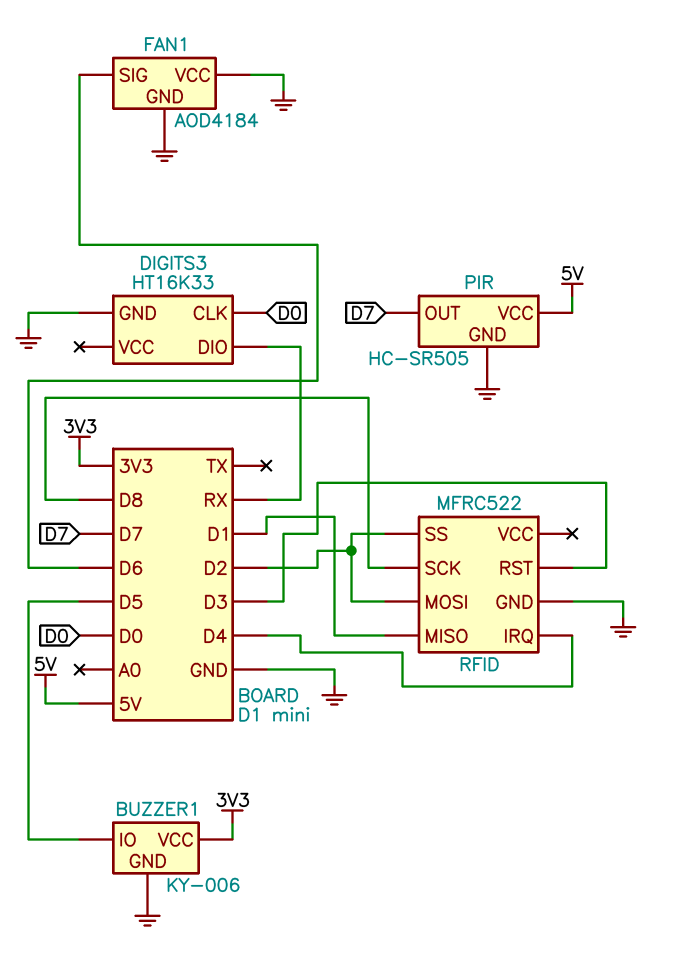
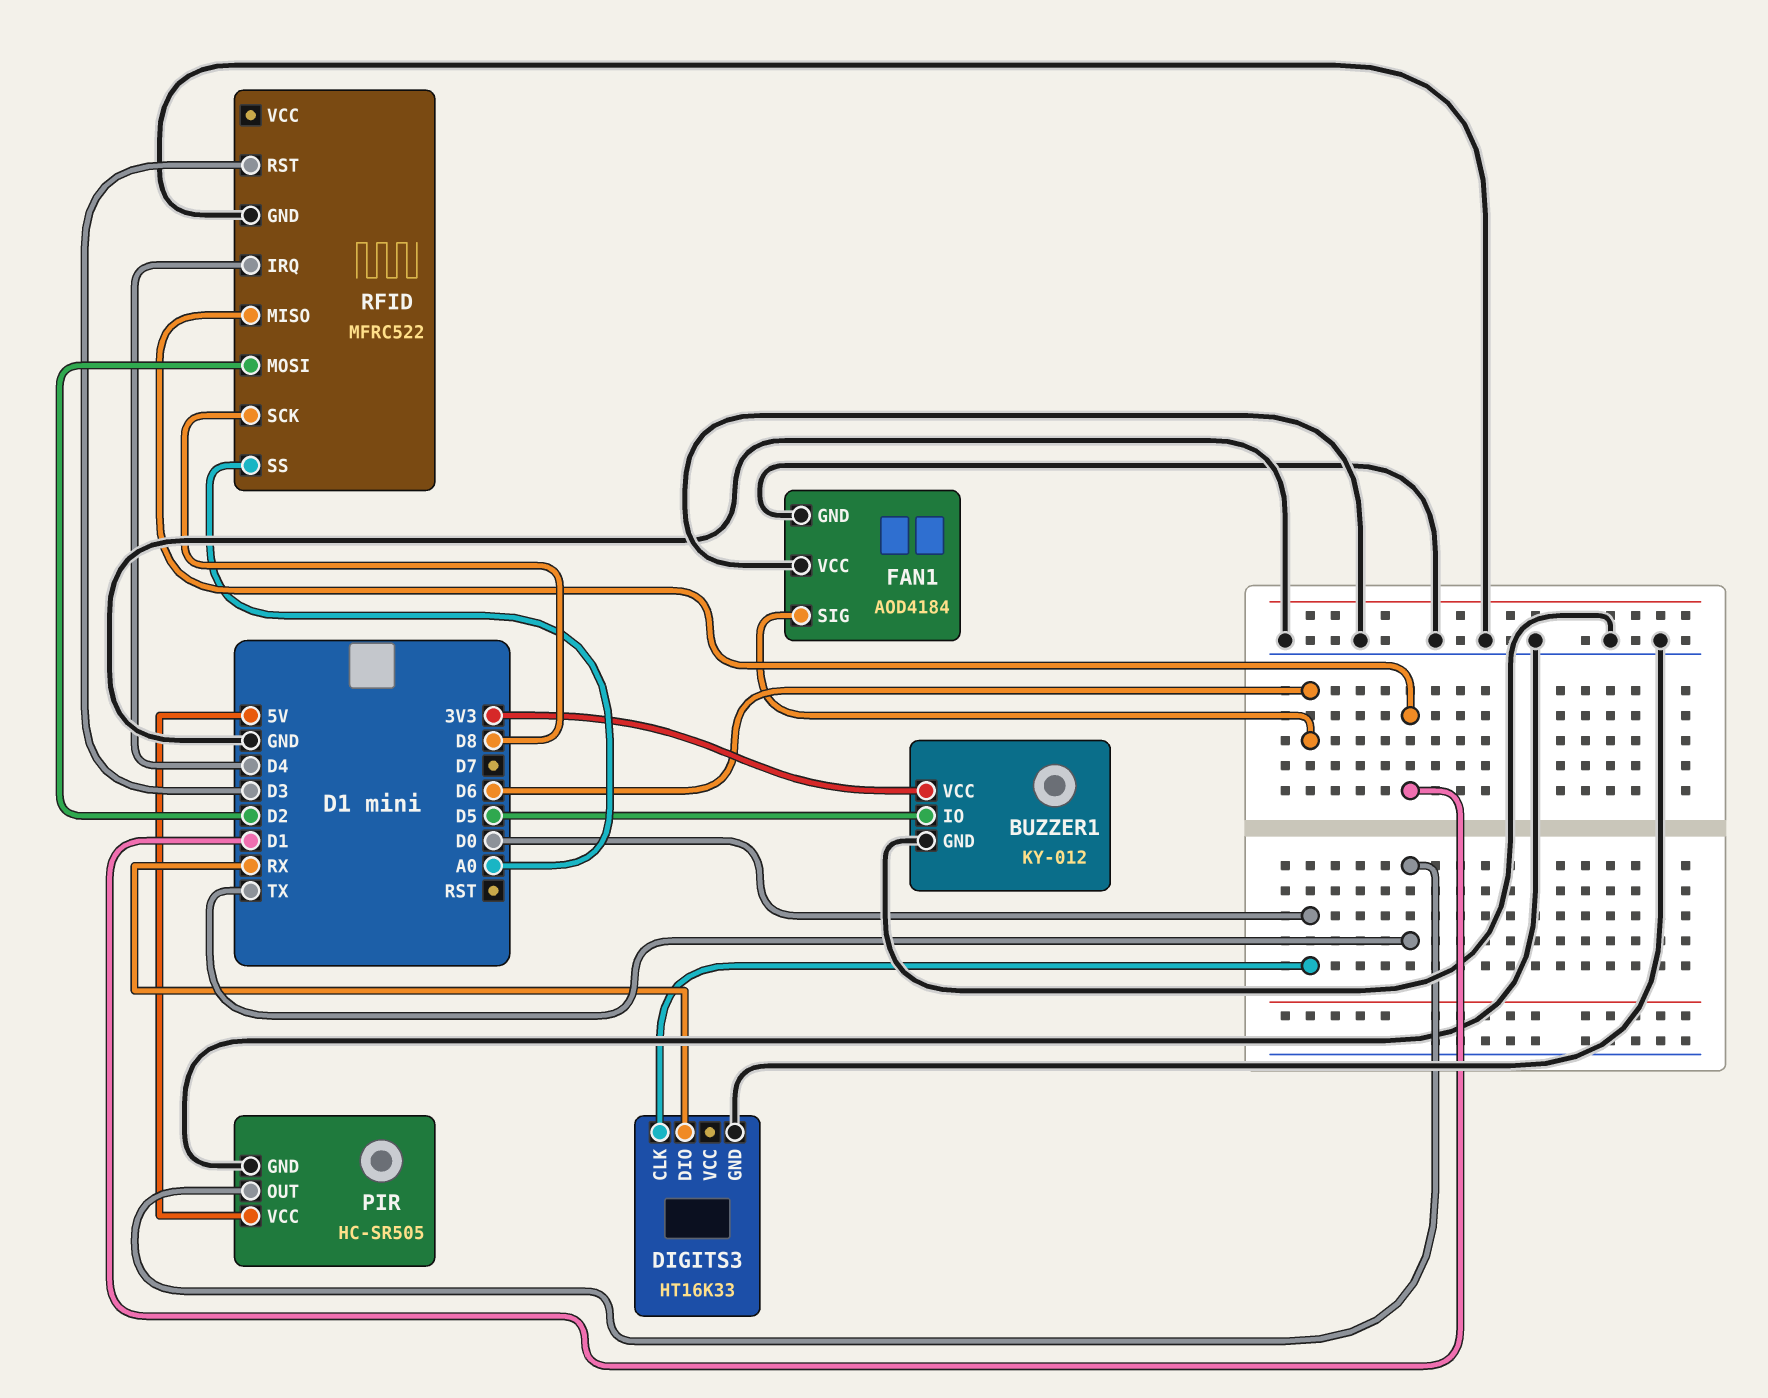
BUZZER1: KY-006 -> KY-012
PIR pin OUT: D7 -> TX
RFID pin SS: D2 -> A0

